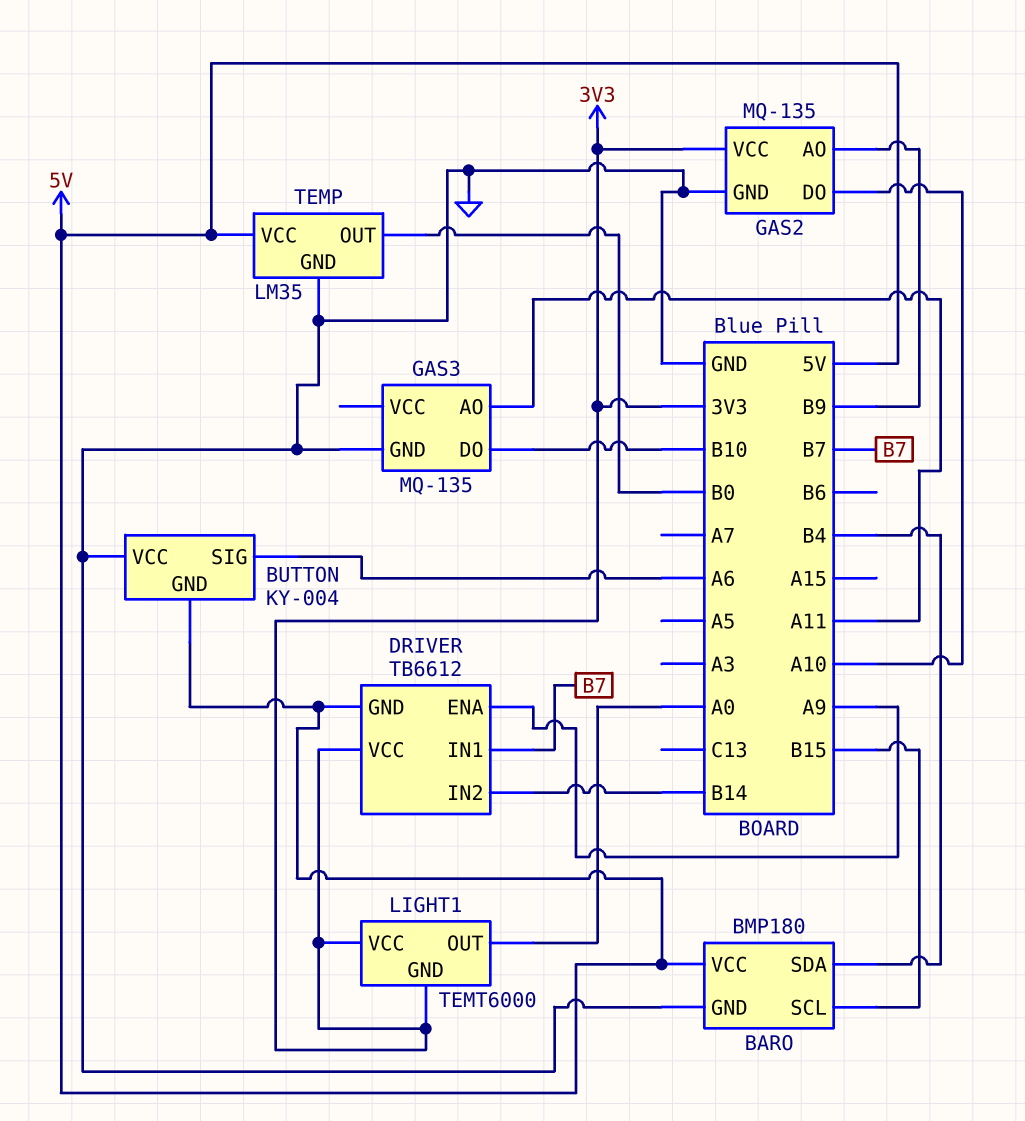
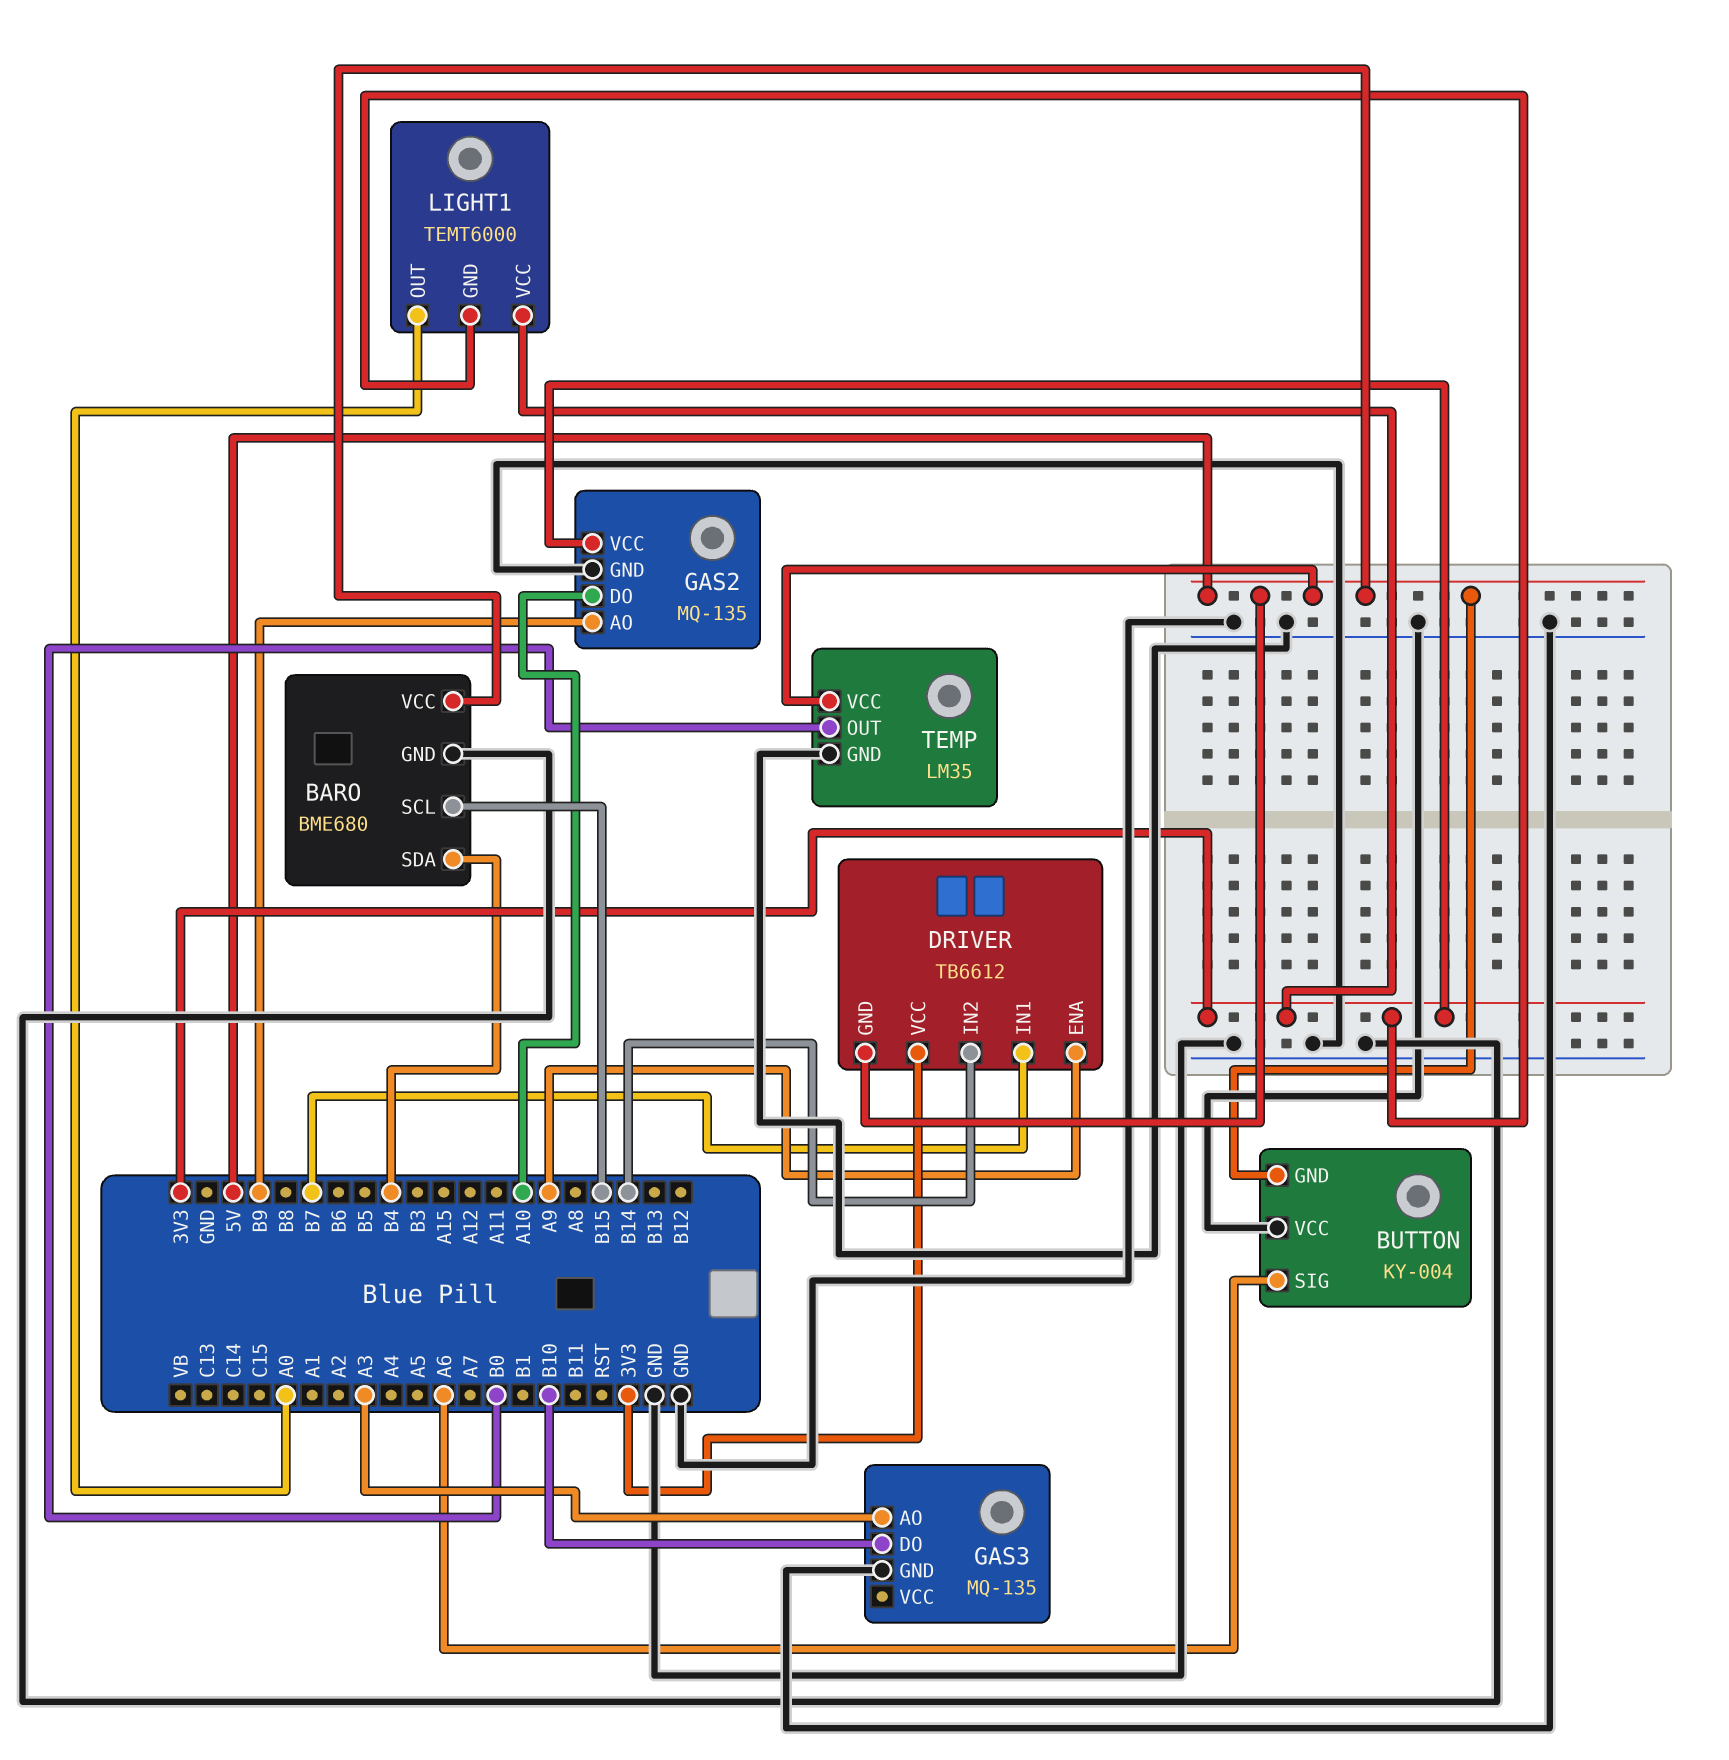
BARO: BMP180 -> BME680
GAS3 pin AO: A11 -> A3

